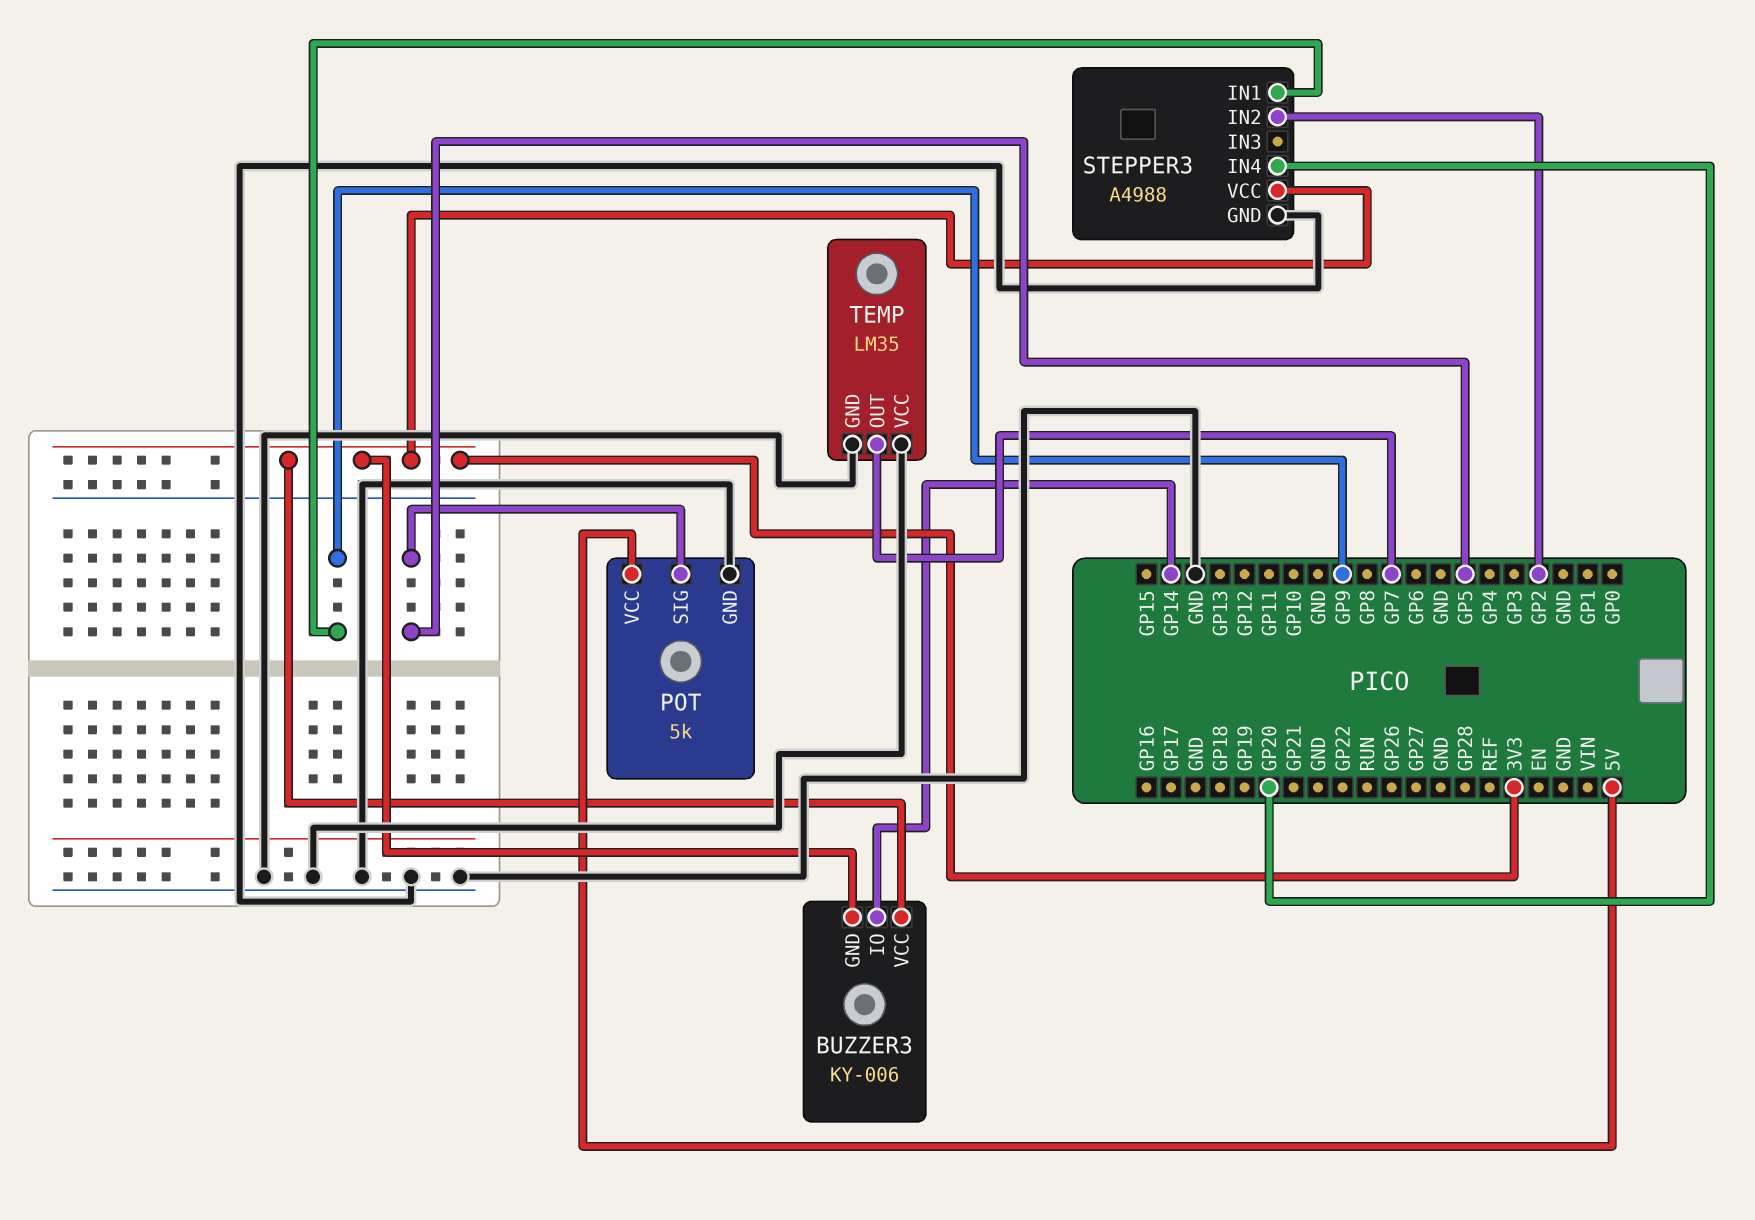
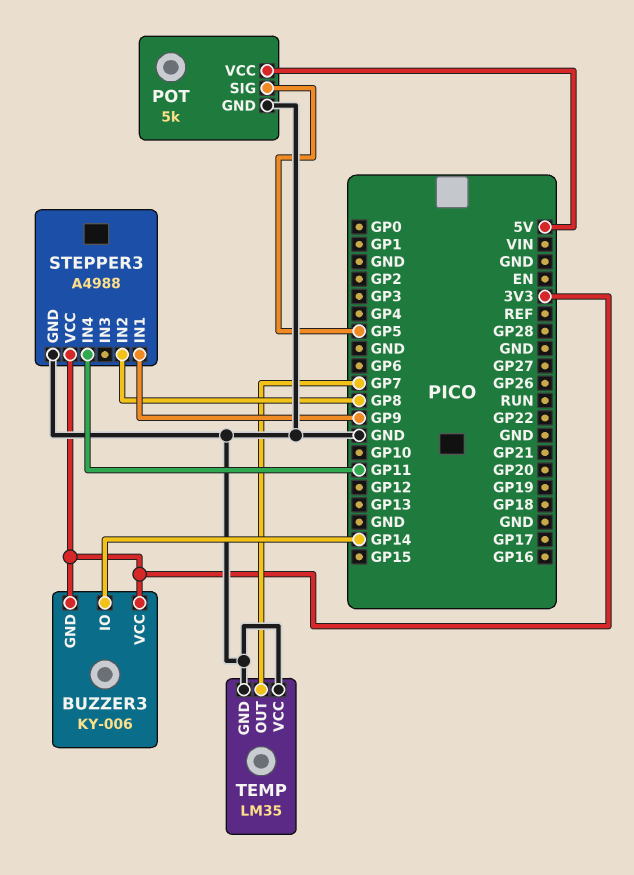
STEPPER3 pin IN2: GP2 -> GP8
STEPPER3 pin IN4: GP20 -> GP11

